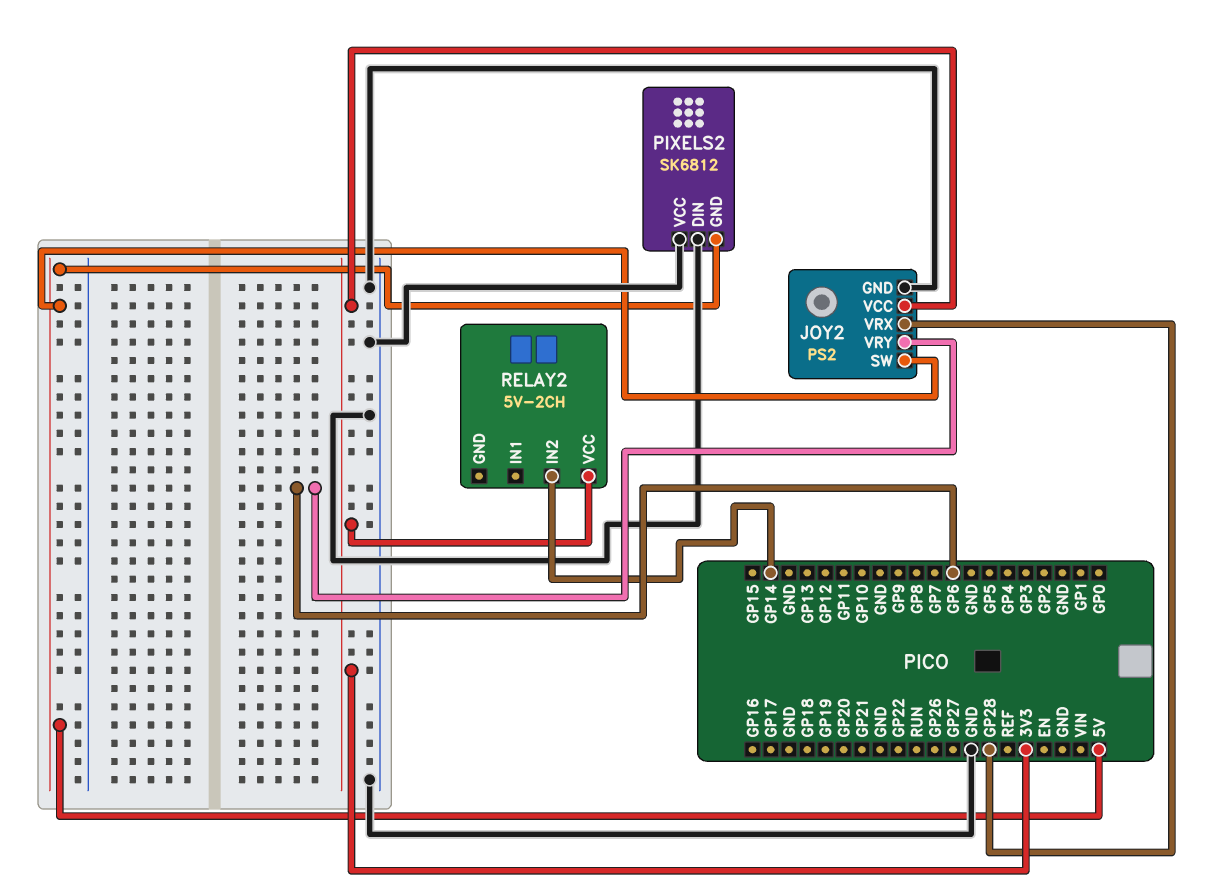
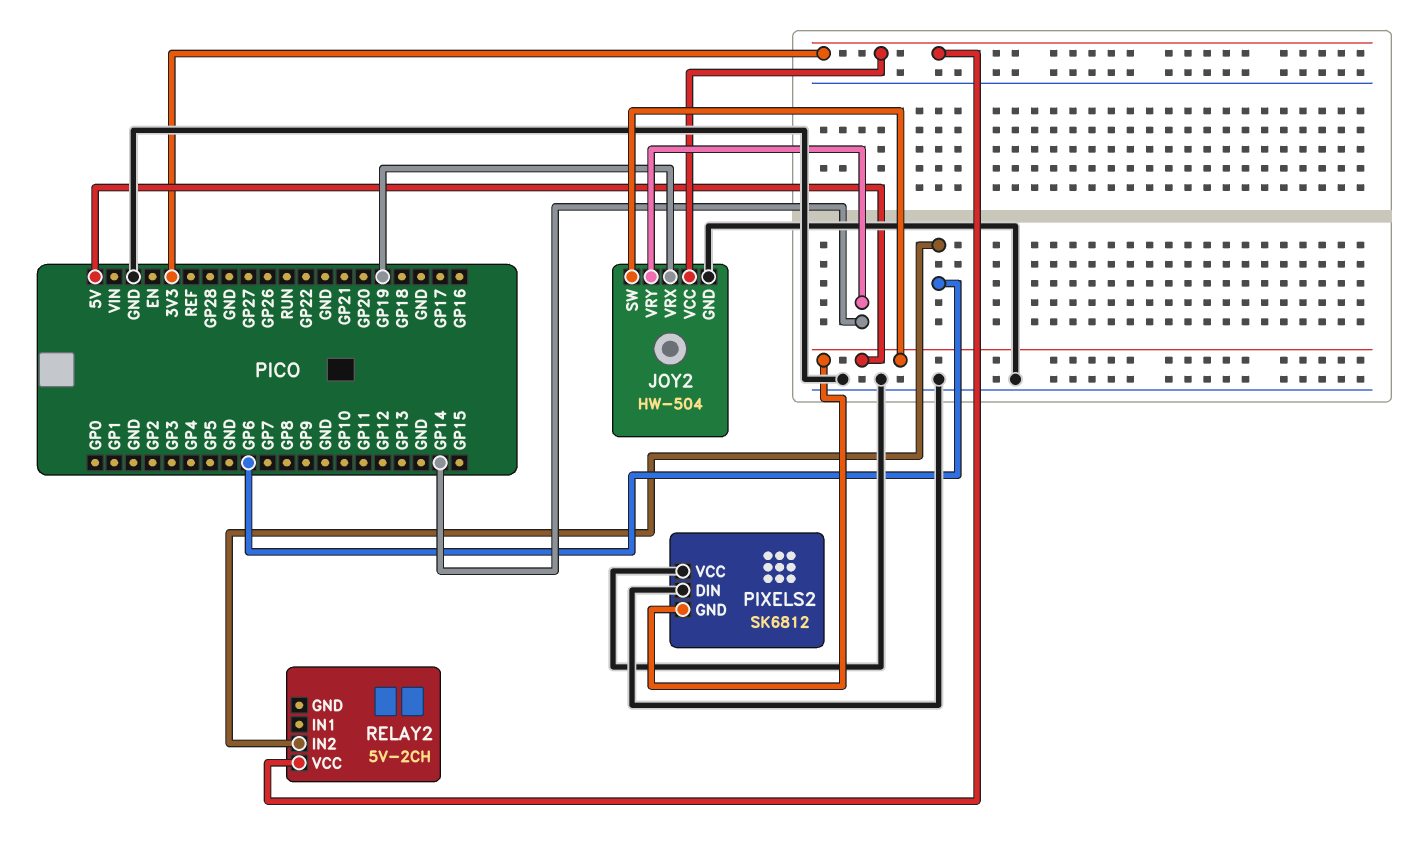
JOY2: PS2 -> HW-504
JOY2 pin VRX: GP28 -> GP19
JOY2 pin VRY: GP6 -> GP14
RELAY2 pin IN2: GP14 -> GP6

